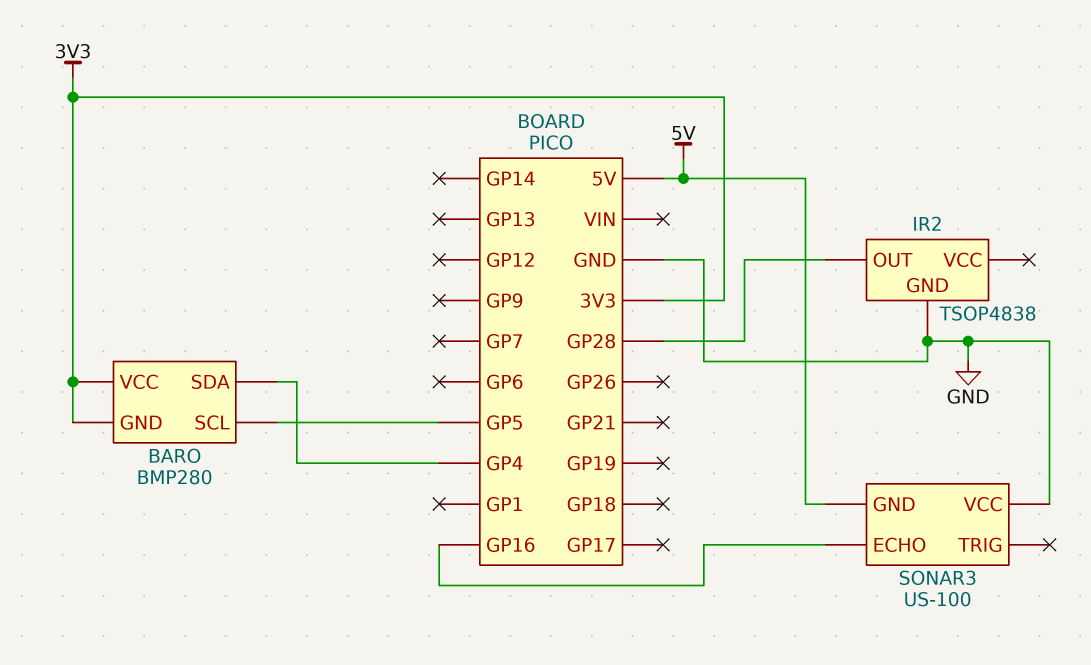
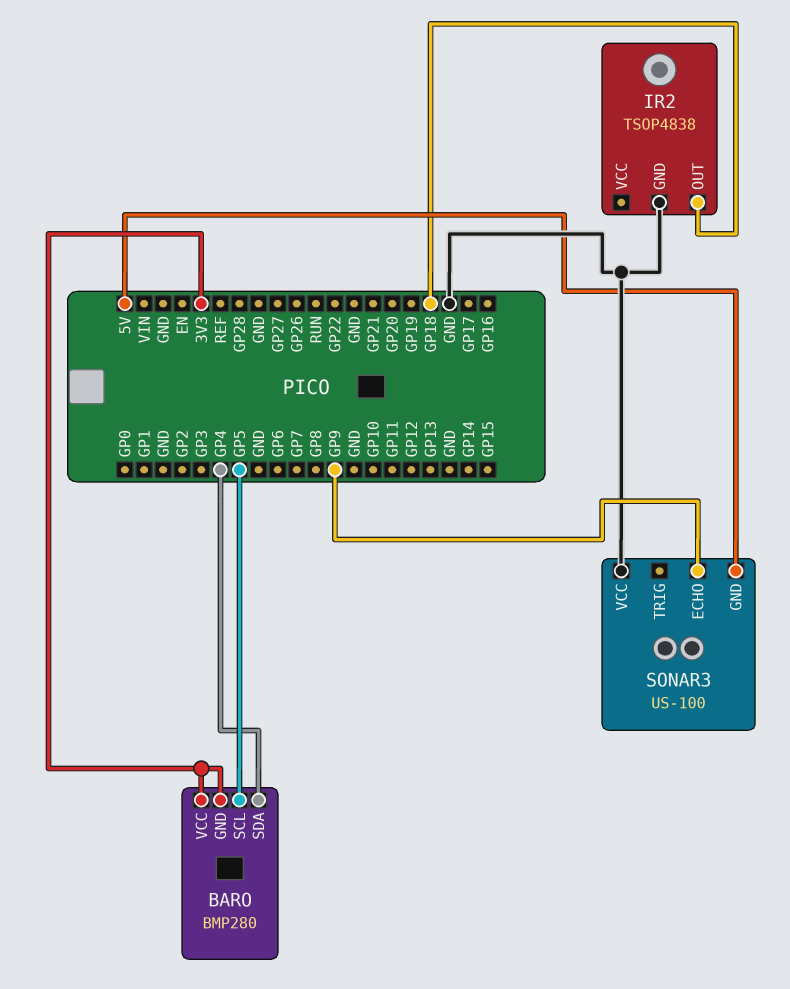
IR2 pin OUT: GP28 -> GP18
SONAR3 pin ECHO: GP16 -> GP9

